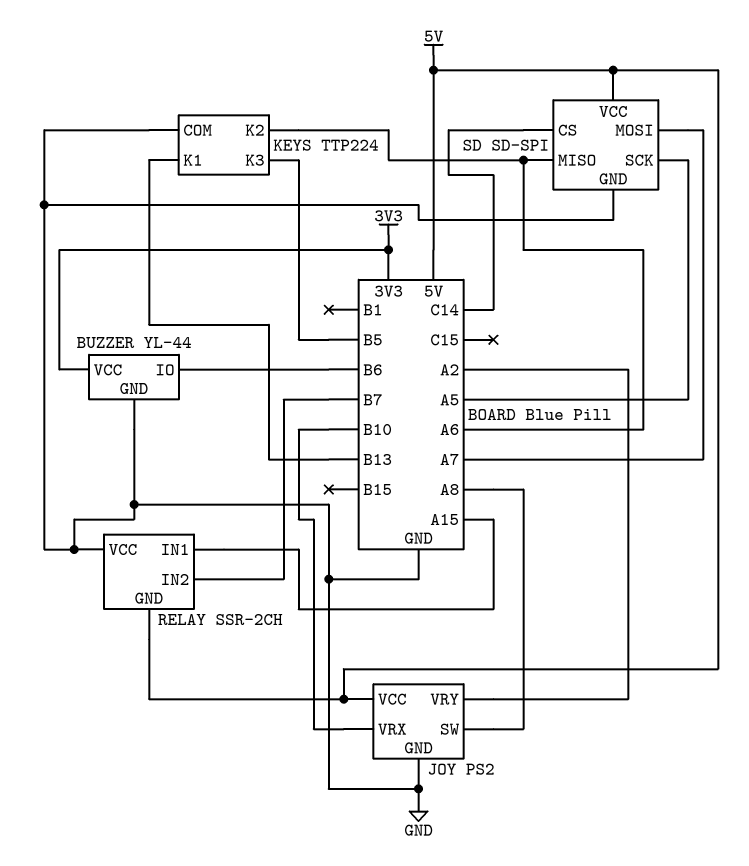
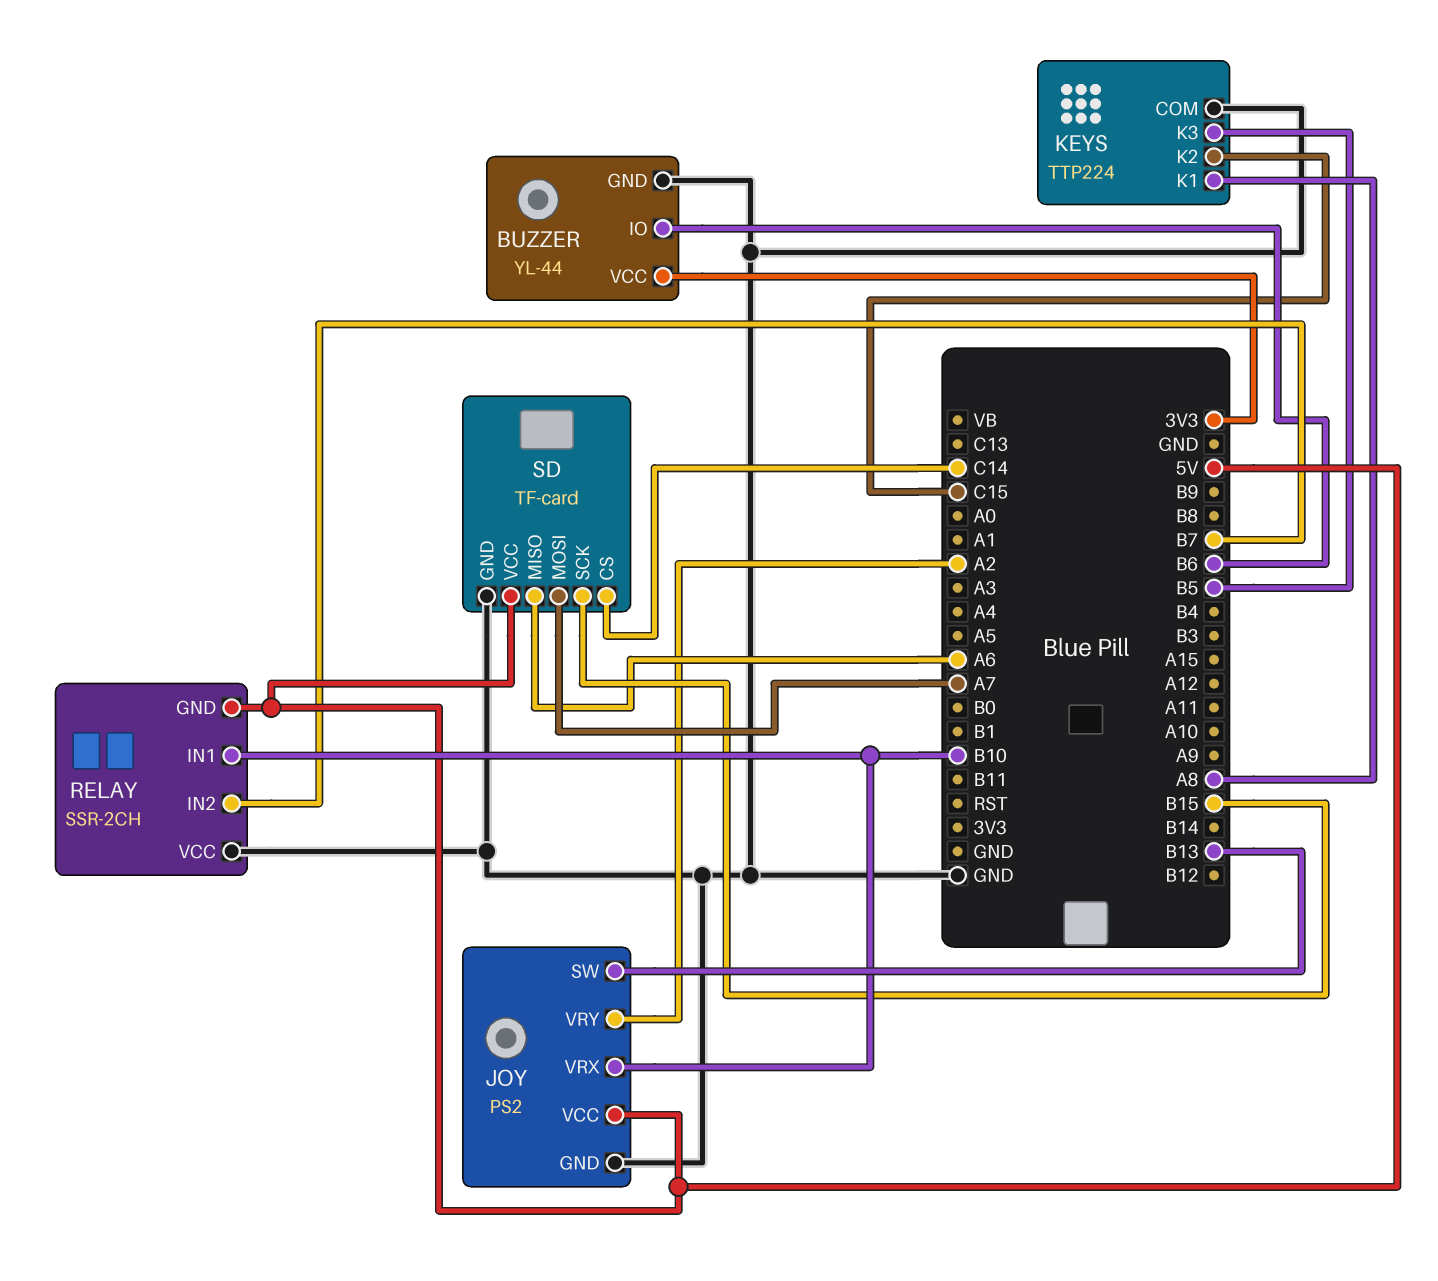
JOY pin SW: A8 -> B13
KEYS pin K1: B13 -> A8
KEYS pin K2: A6 -> C15
RELAY pin IN1: A15 -> B10
SD: SD-SPI -> TF-card
SD pin SCK: A5 -> B15

